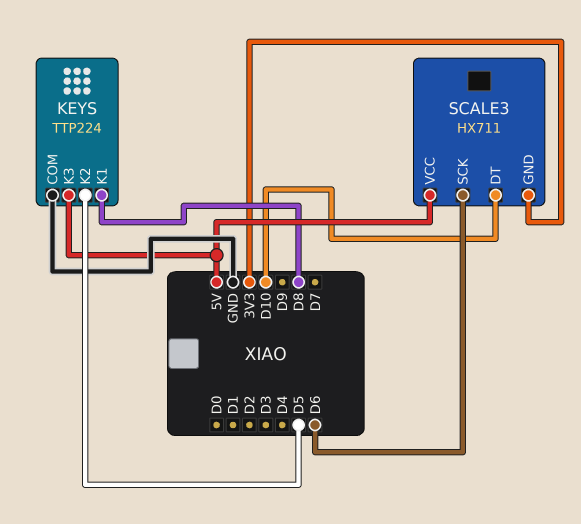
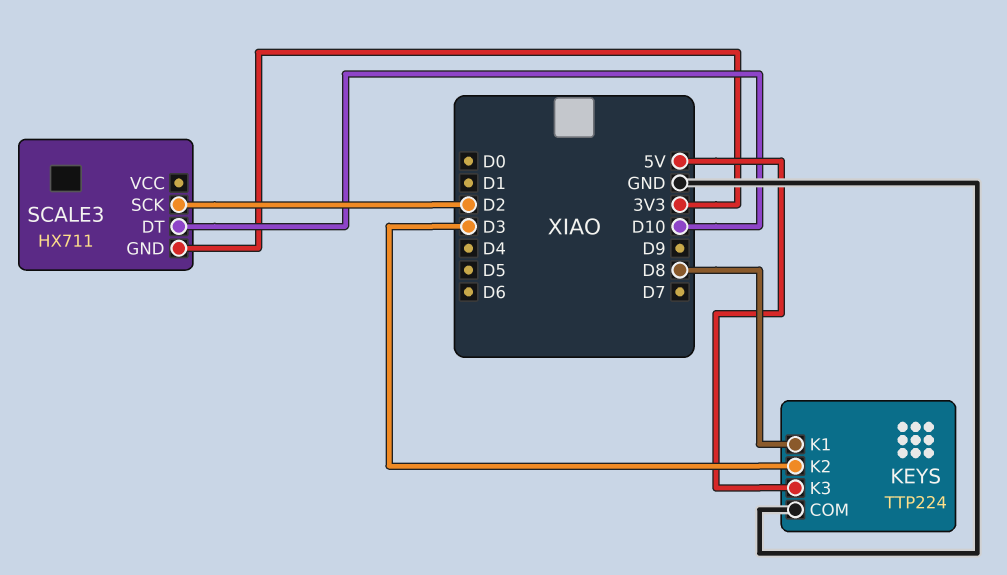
KEYS pin K2: D5 -> D3
SCALE3 pin SCK: D6 -> D2
SCALE3 pin VCC: 5V -> none

